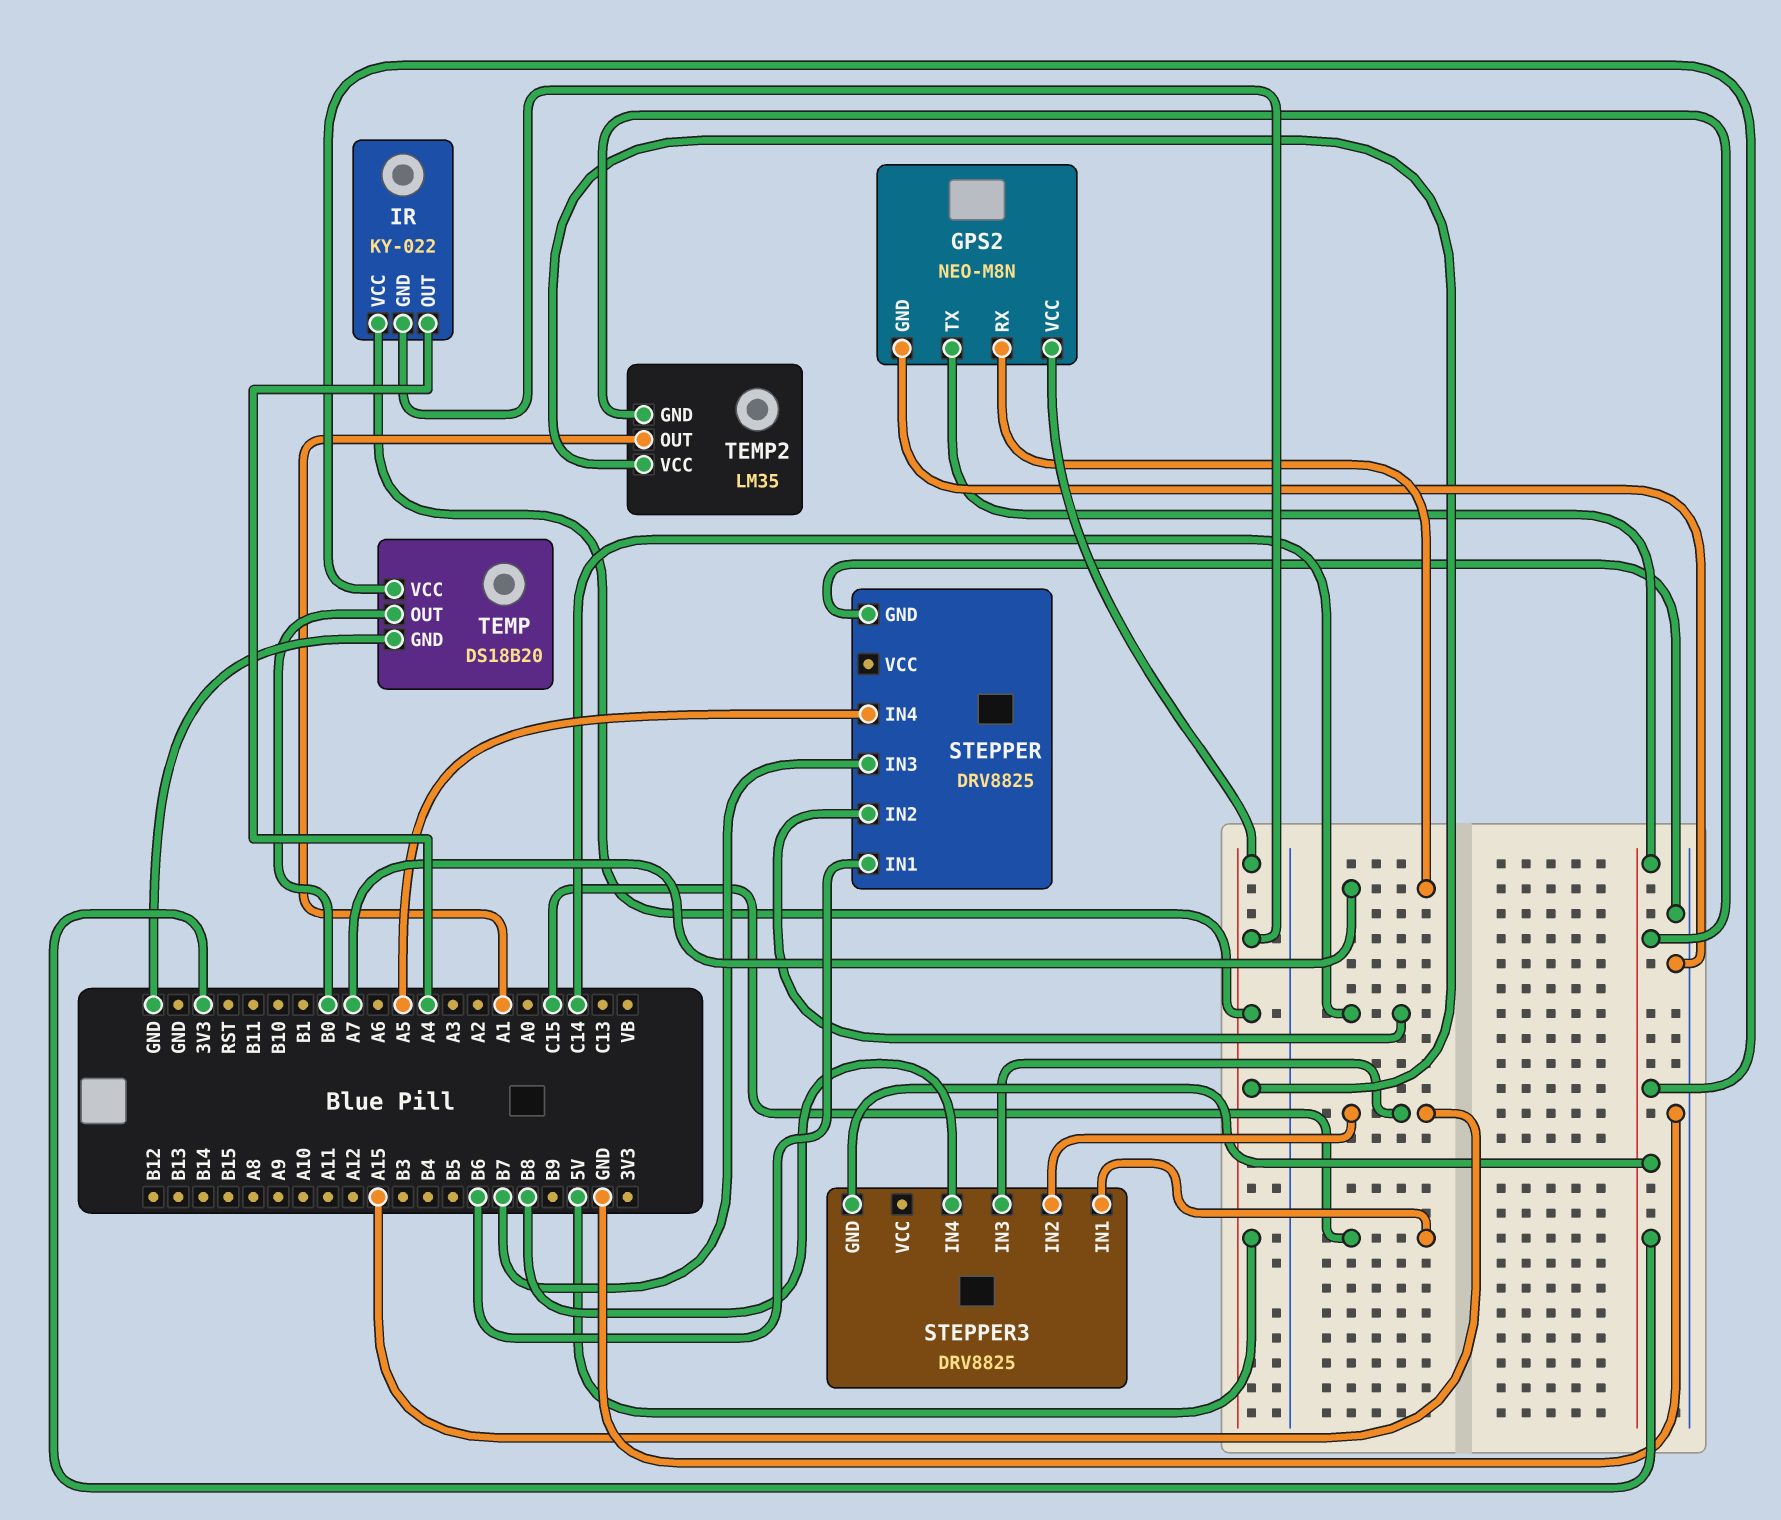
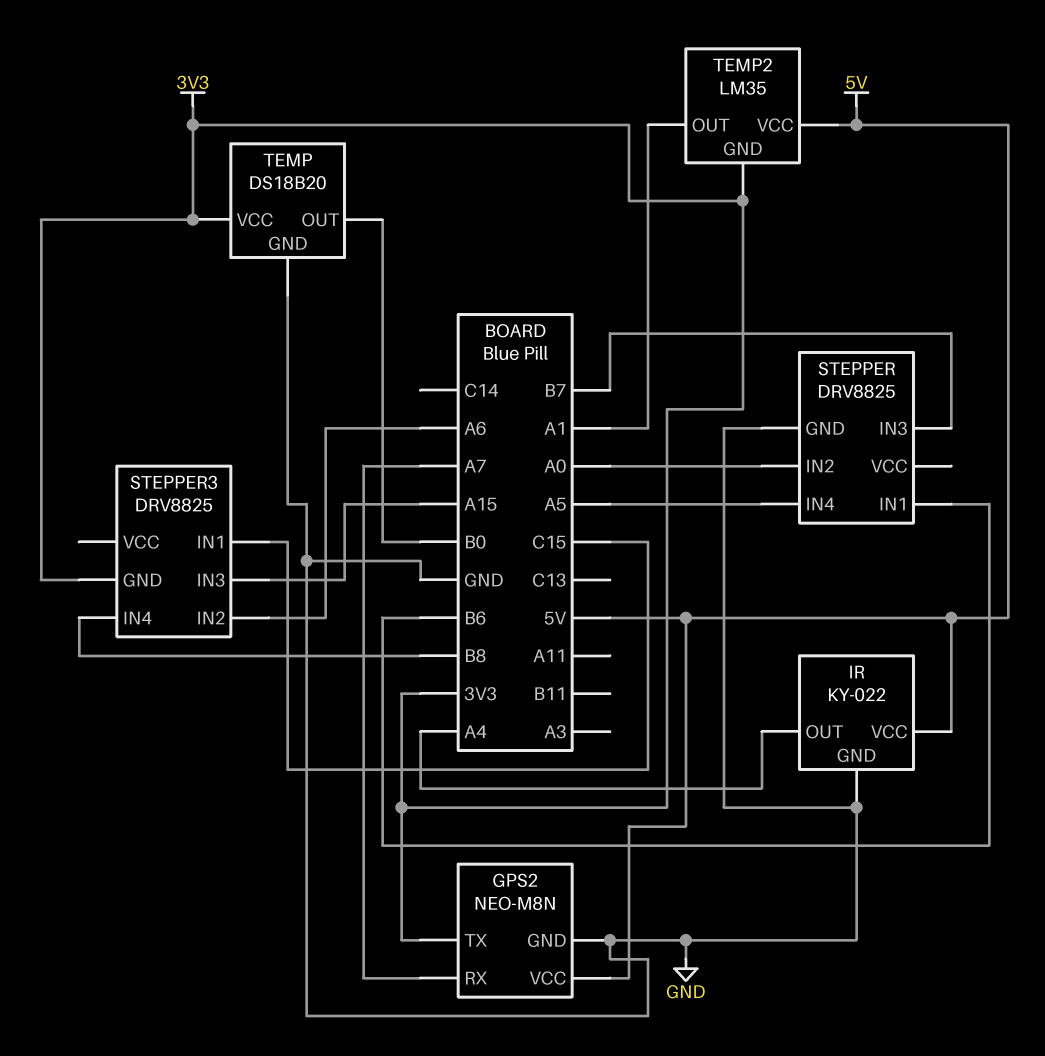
IR pin GND: 5V -> GND
STEPPER pin IN2: C14 -> A0
STEPPER3 pin IN2: A15 -> A6

